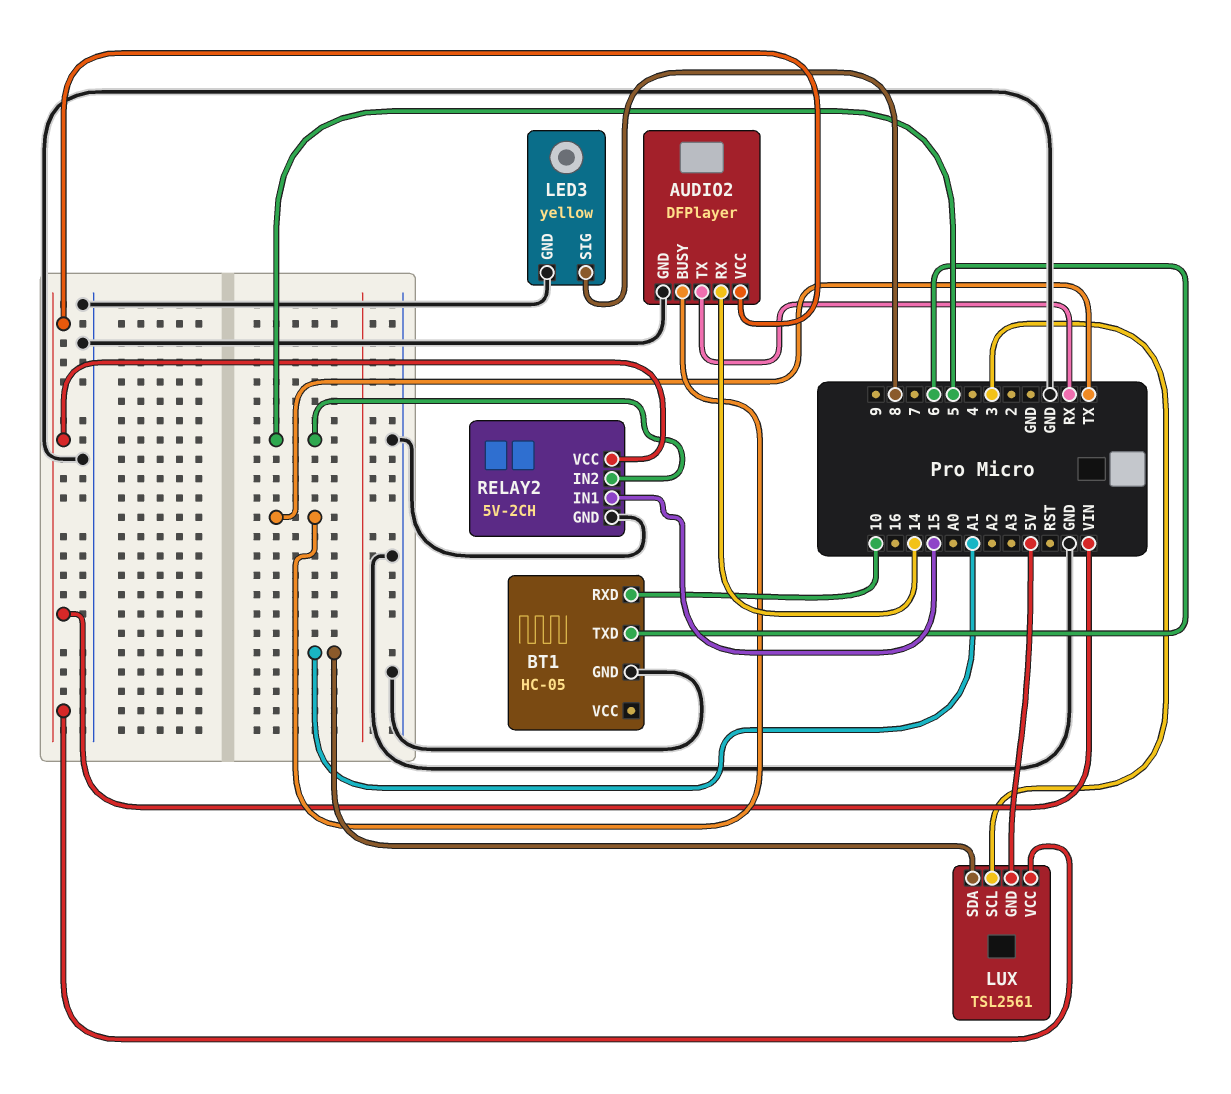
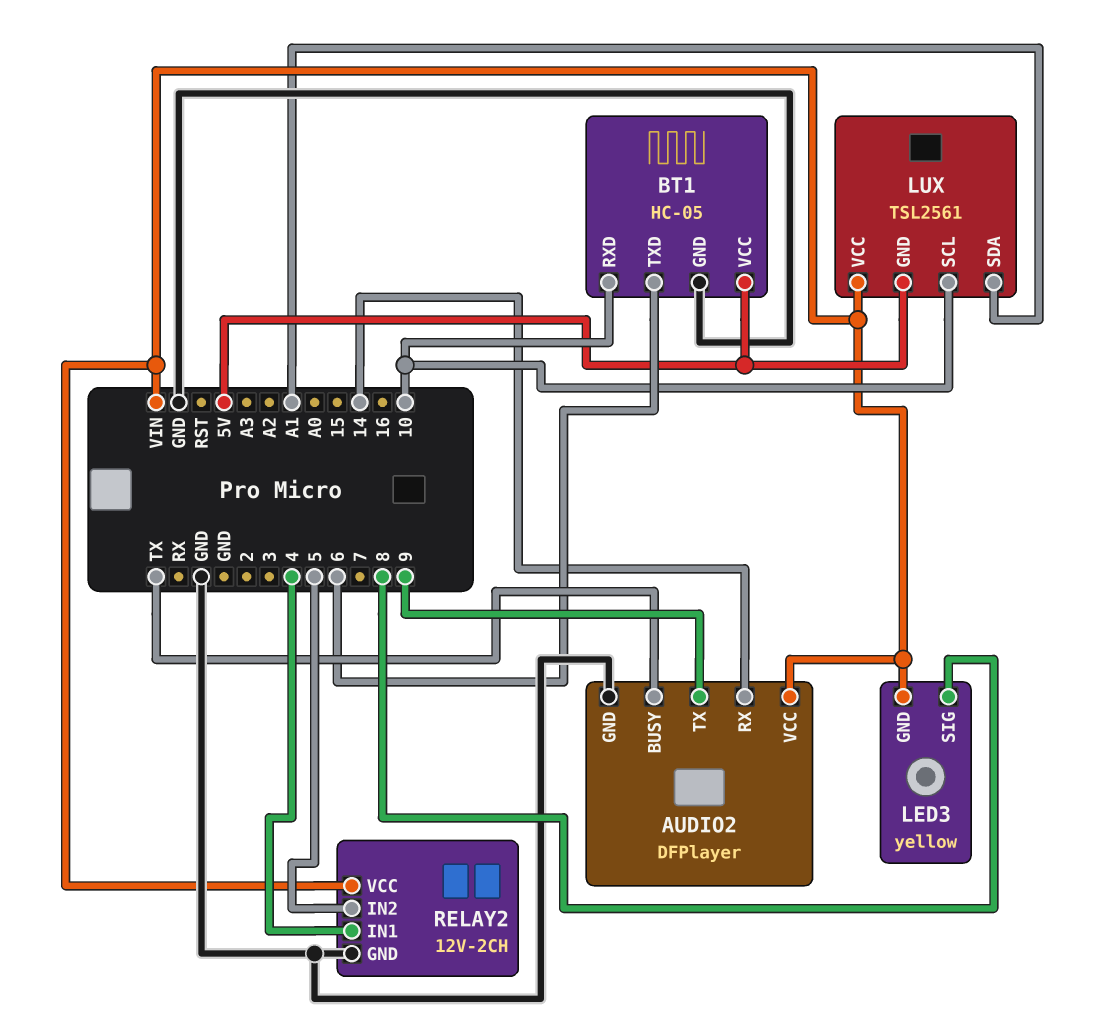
AUDIO2 pin TX: RX -> 9
BT1 pin VCC: none -> 5V
LED3 pin GND: GND -> VIN
LUX pin SCL: 3 -> 10
RELAY2: 5V-2CH -> 12V-2CH
RELAY2 pin IN1: 15 -> 4

